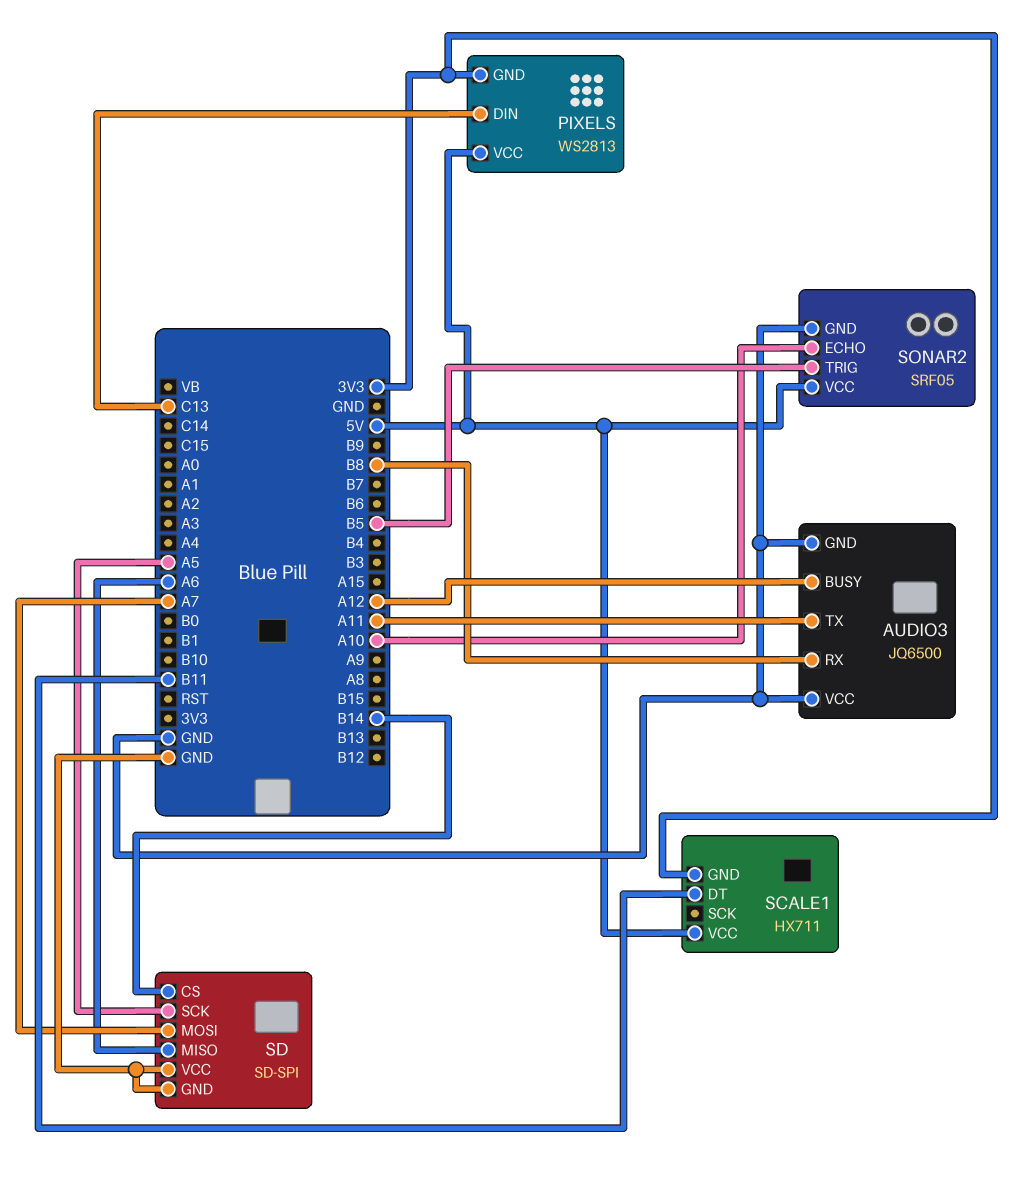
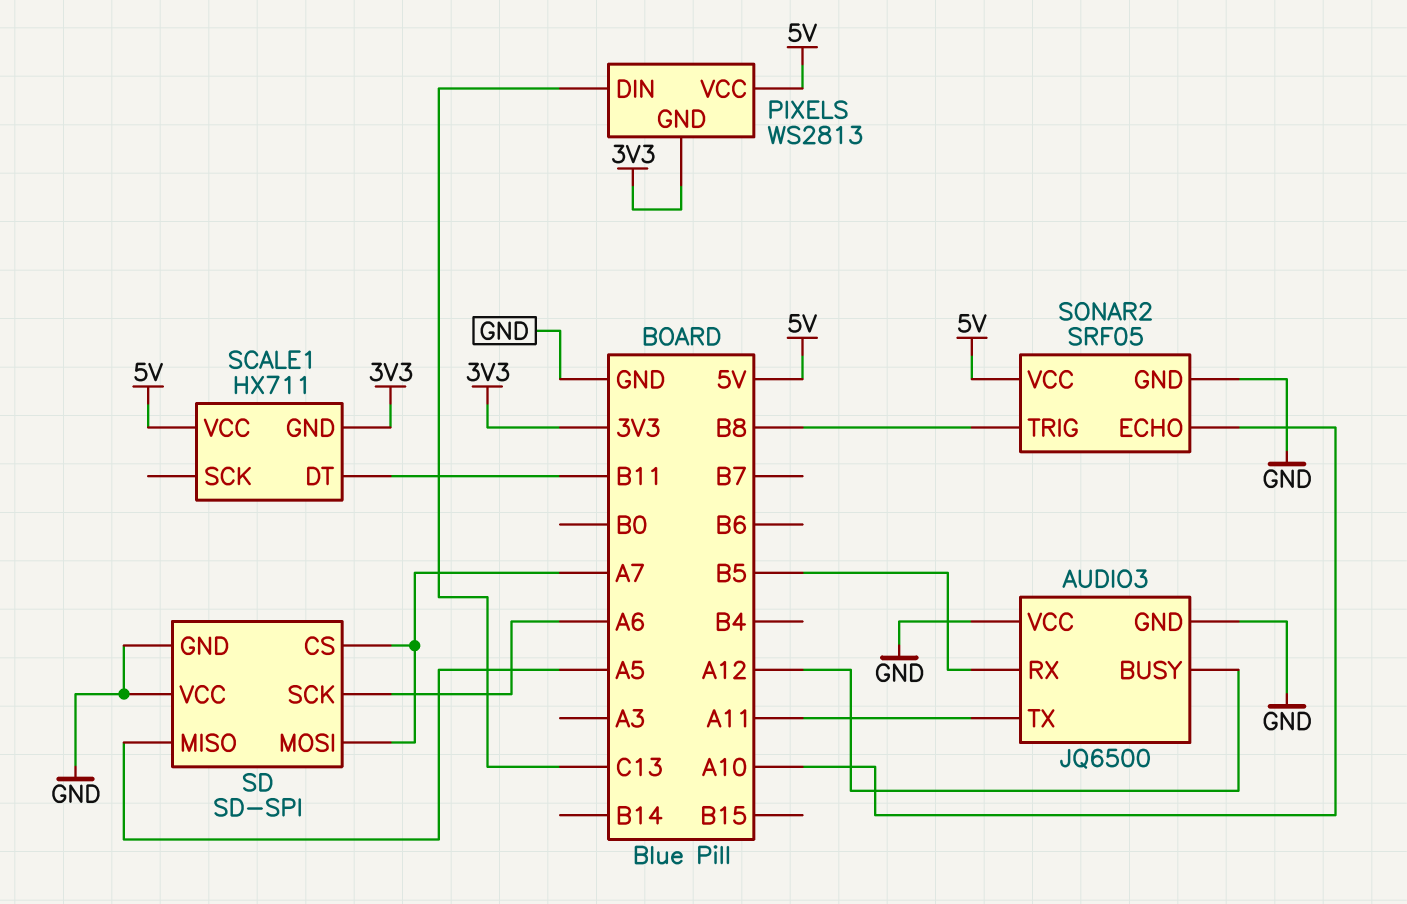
AUDIO3 pin RX: B8 -> B5
SD pin CS: B14 -> A7
SD pin MISO: A6 -> A5
SD pin SCK: A5 -> A6
SONAR2 pin TRIG: B5 -> B8

